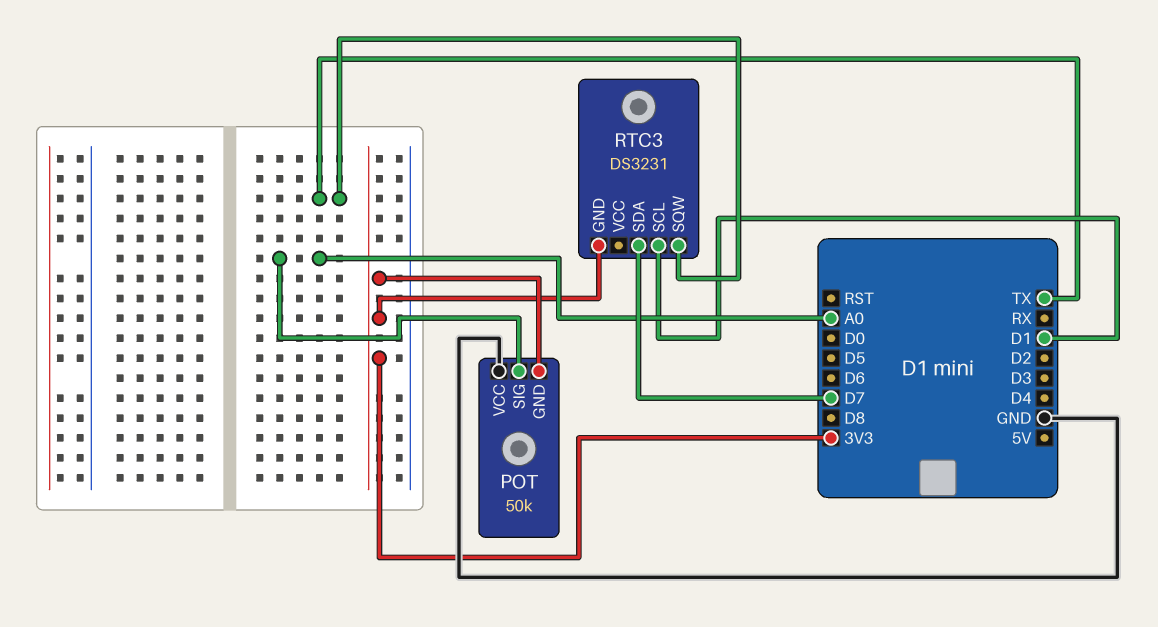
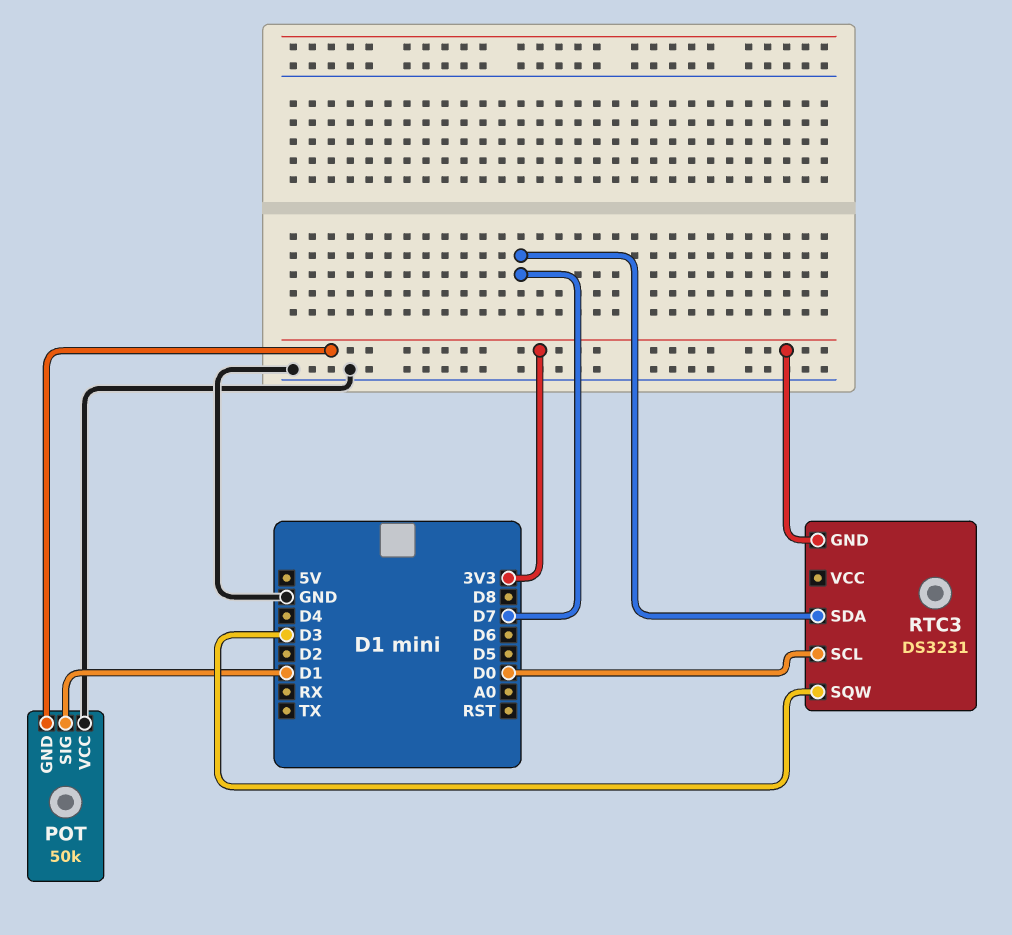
POT pin SIG: A0 -> D1
RTC3 pin SCL: D1 -> D0
RTC3 pin SQW: TX -> D3

